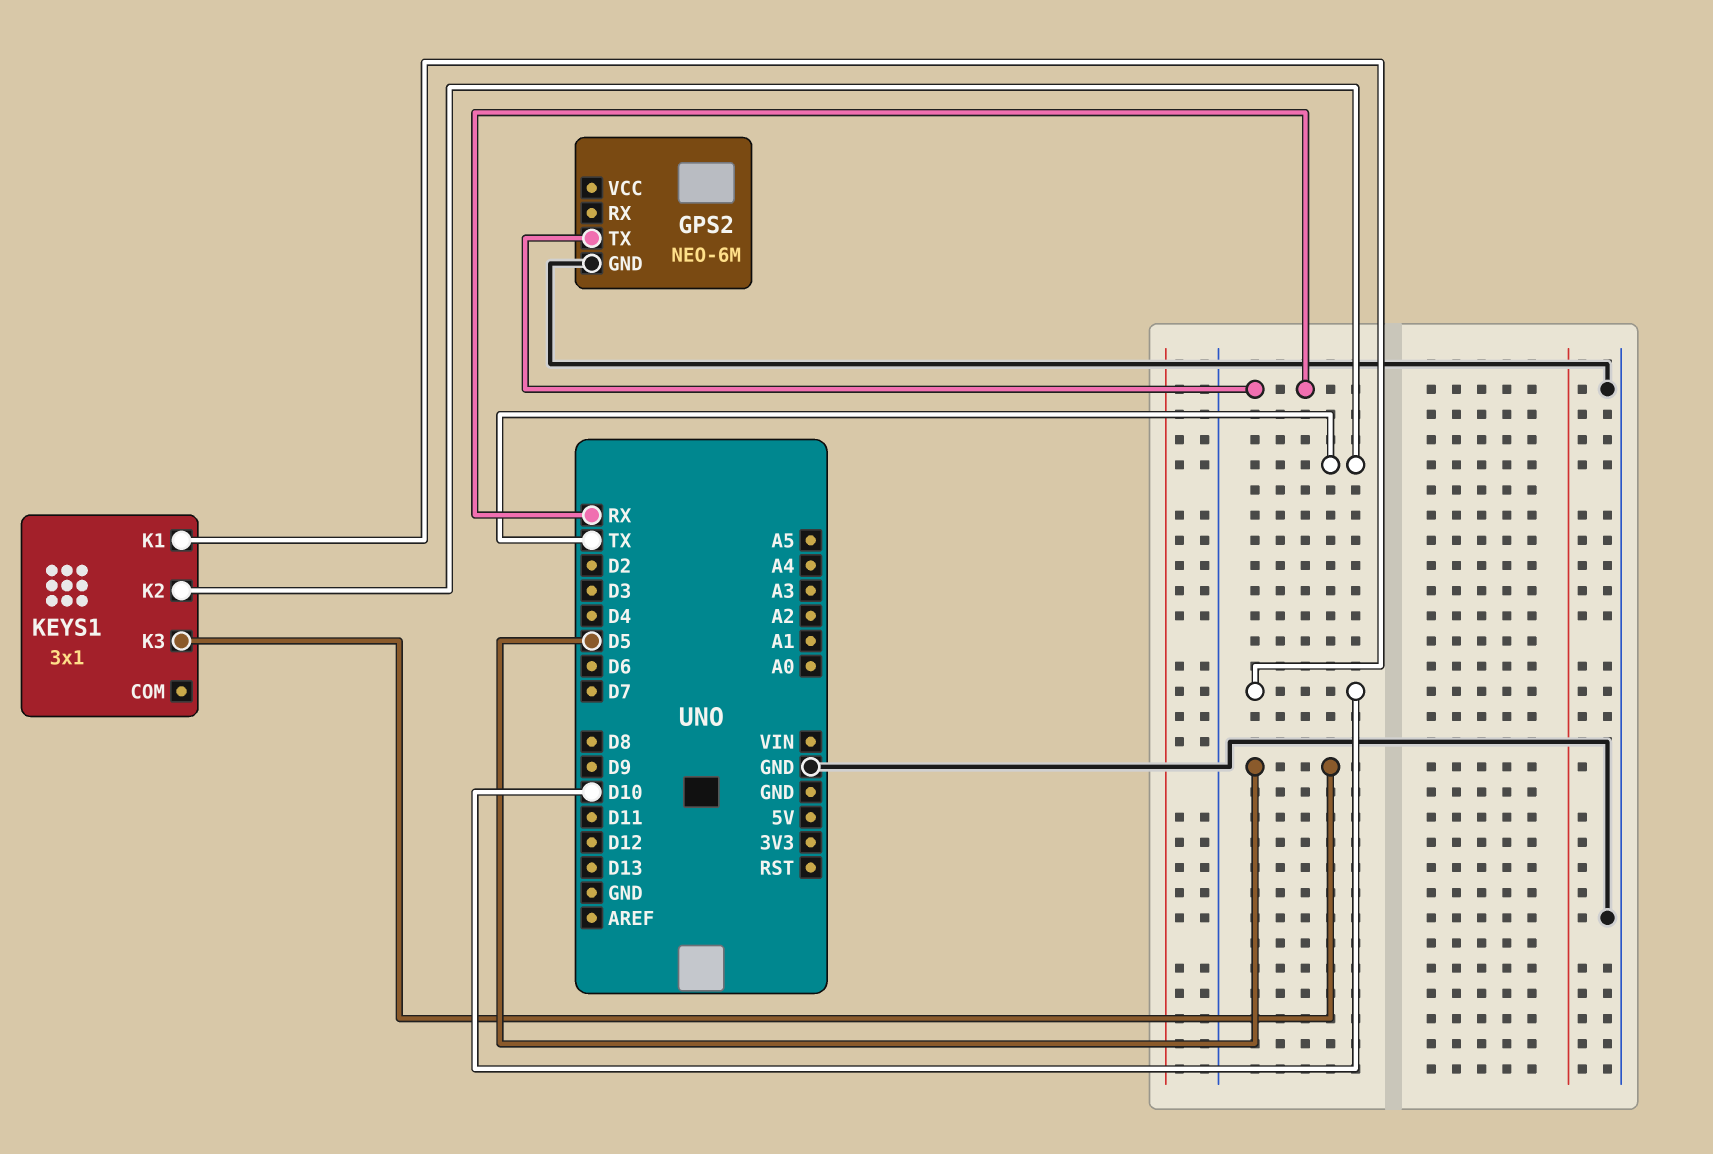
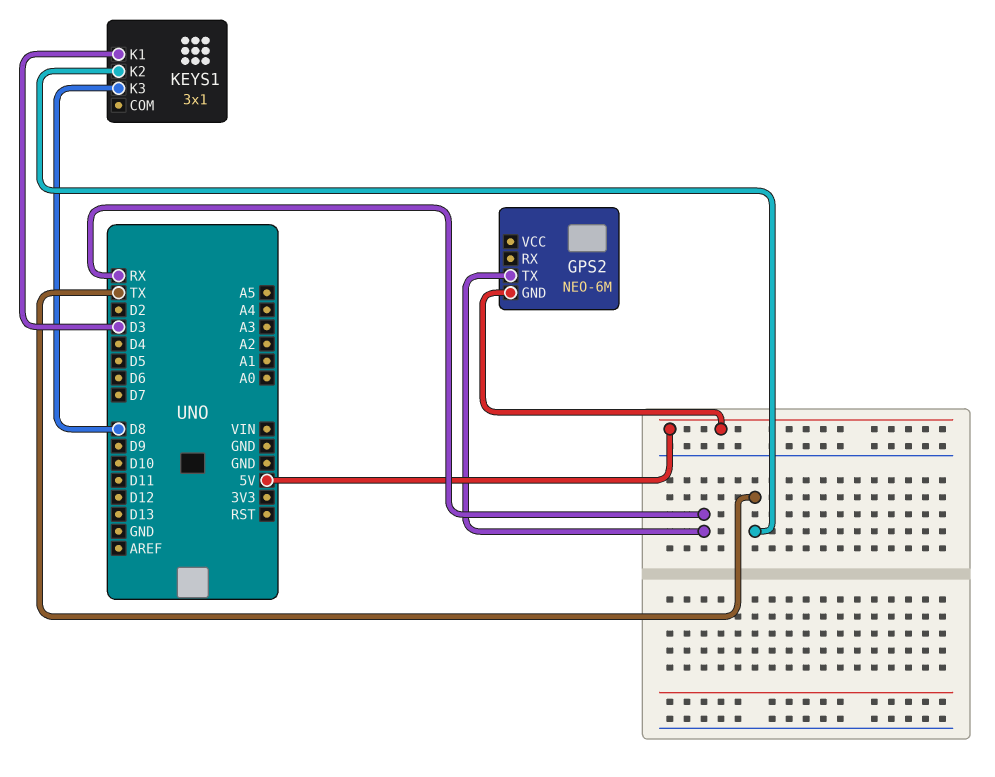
GPS2 pin GND: GND -> 5V
KEYS1 pin K1: D10 -> D3
KEYS1 pin K3: D5 -> D8

